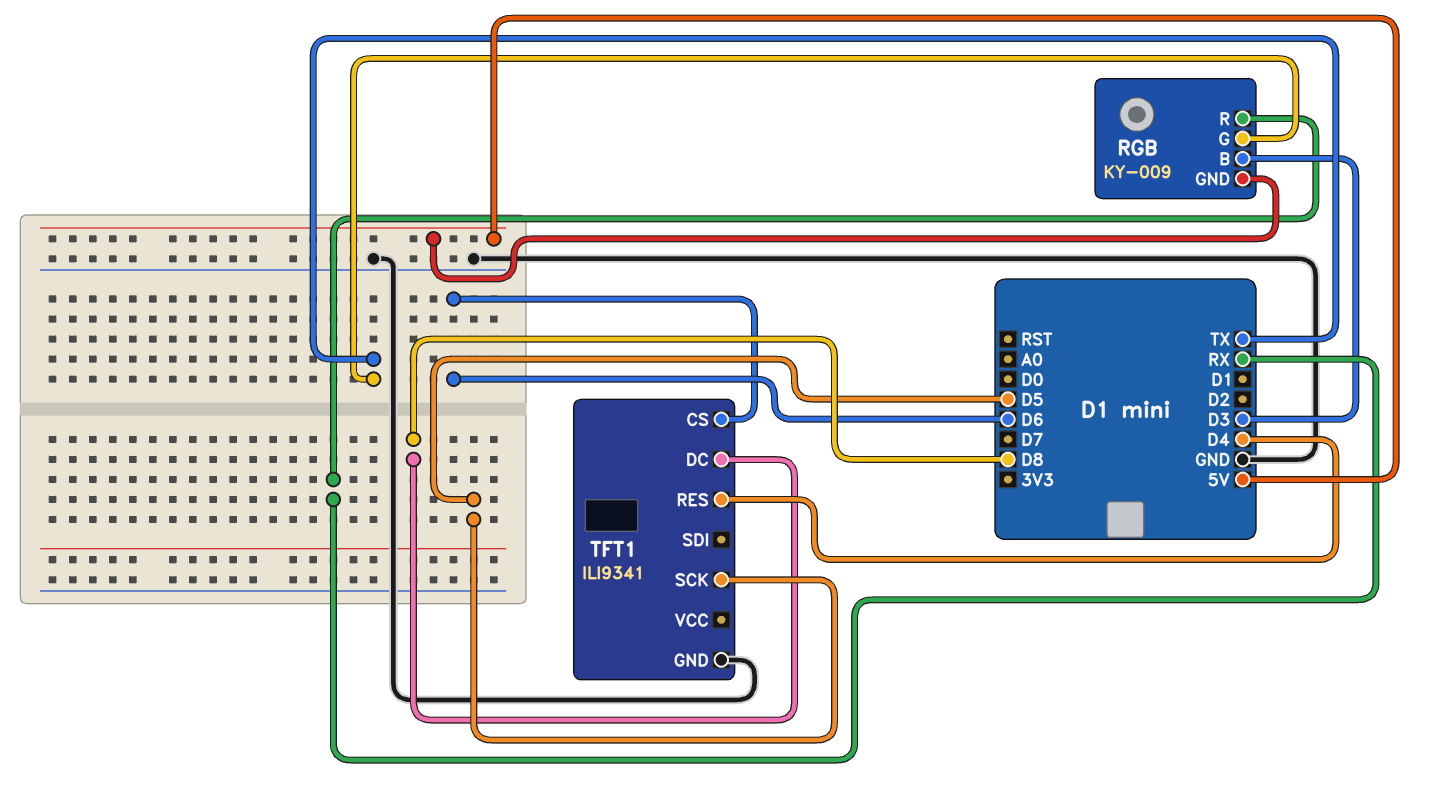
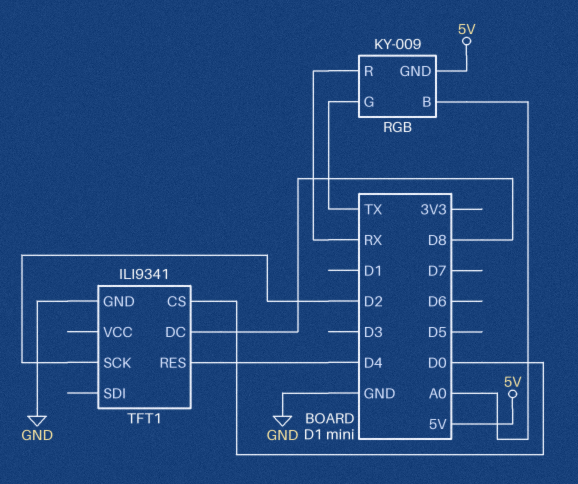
RGB pin B: D3 -> A0
TFT1 pin CS: D6 -> D0
TFT1 pin SCK: D5 -> D2

